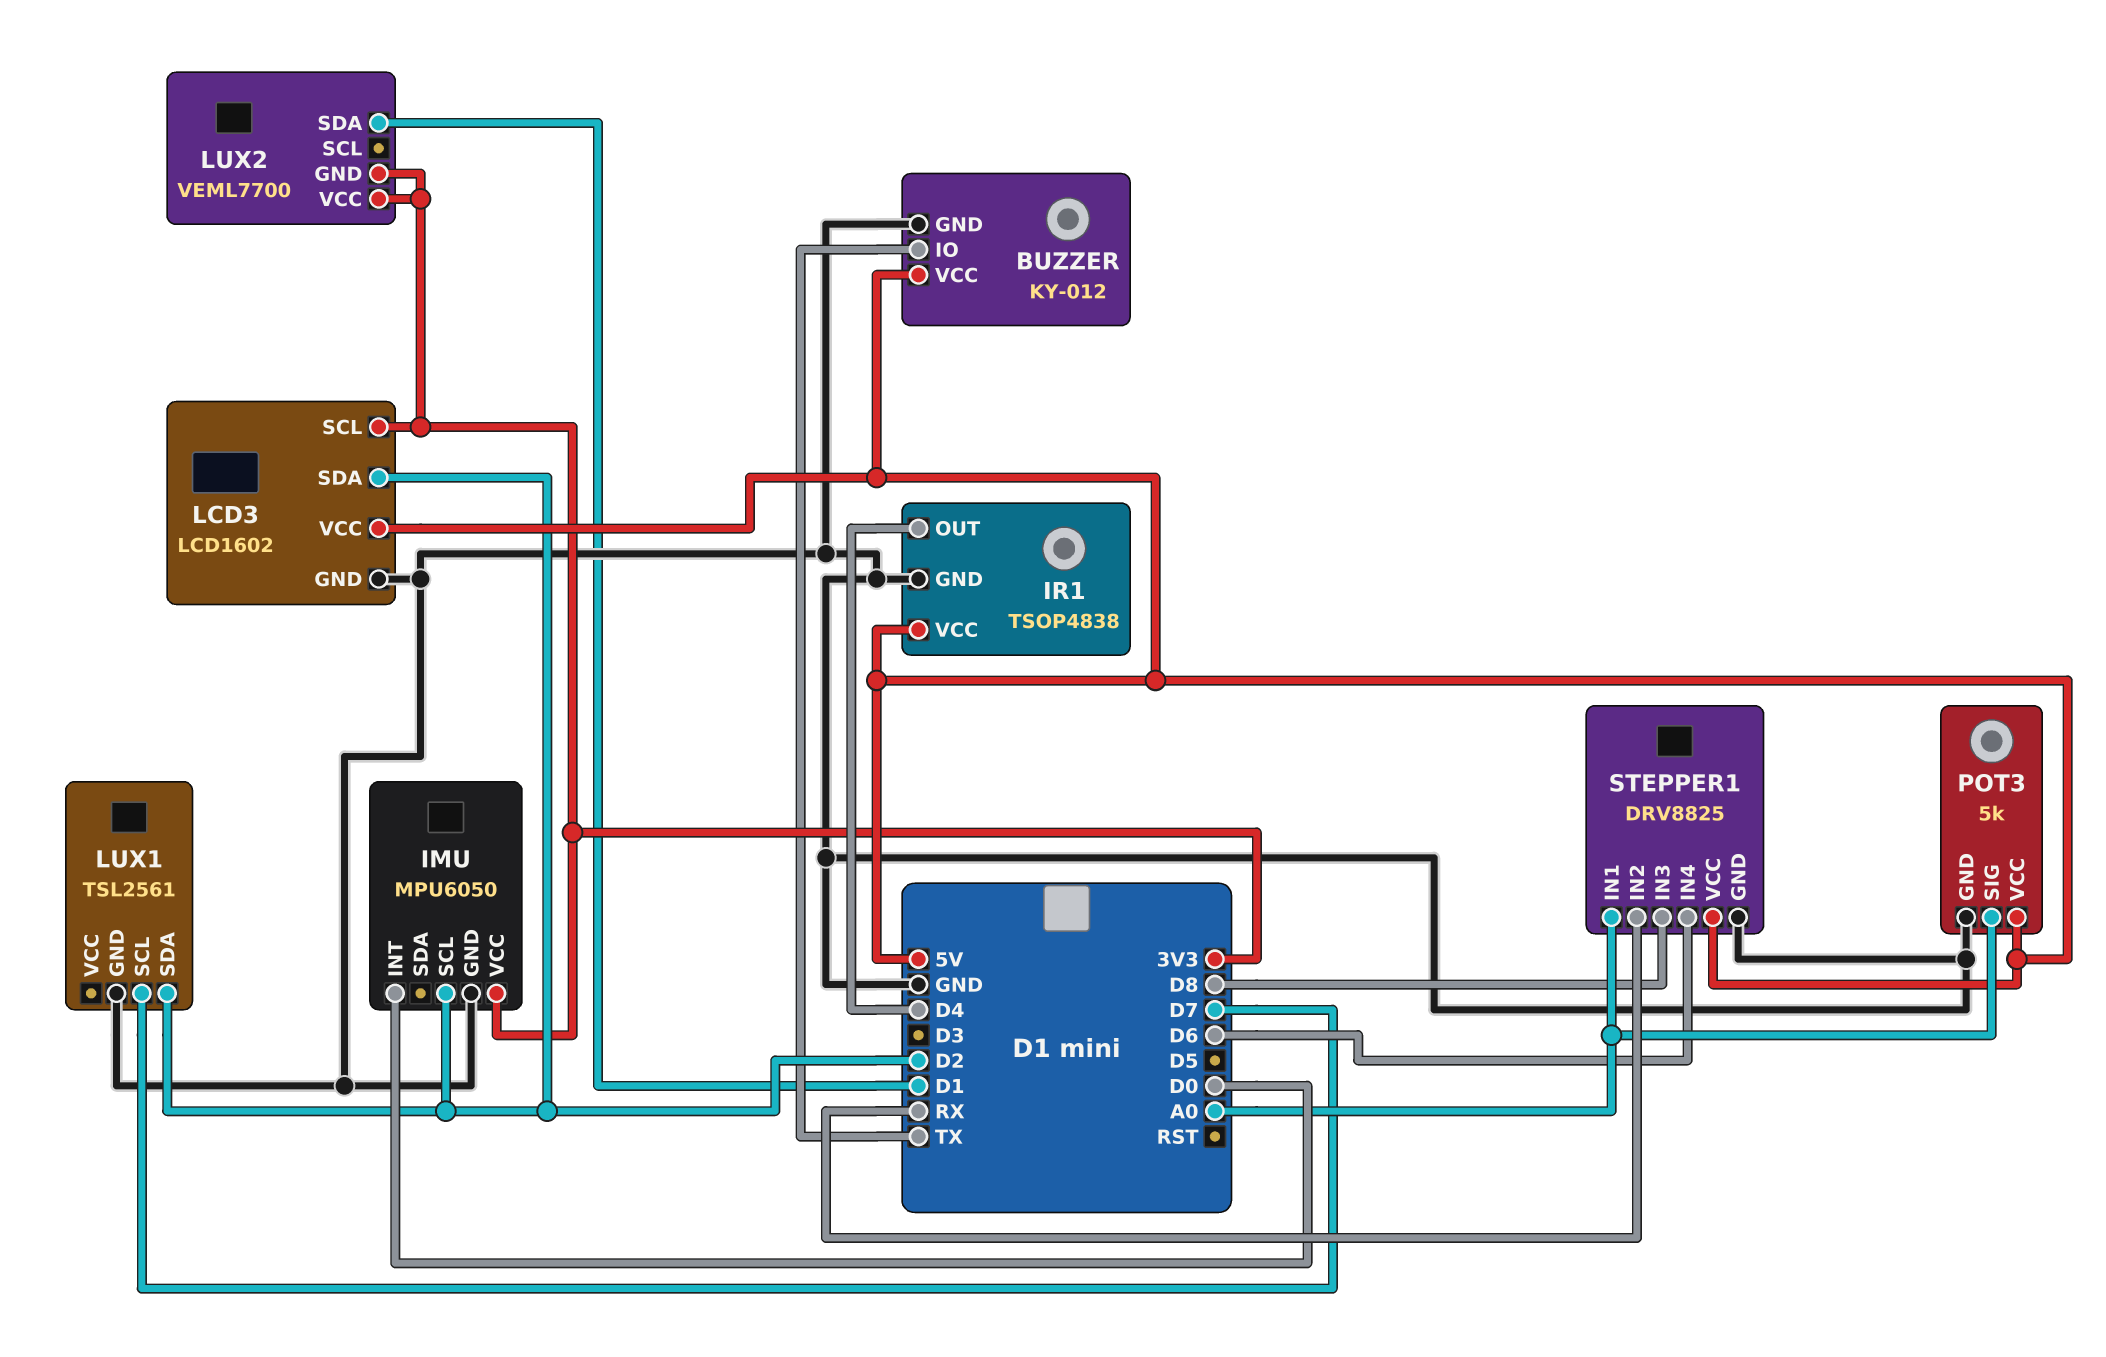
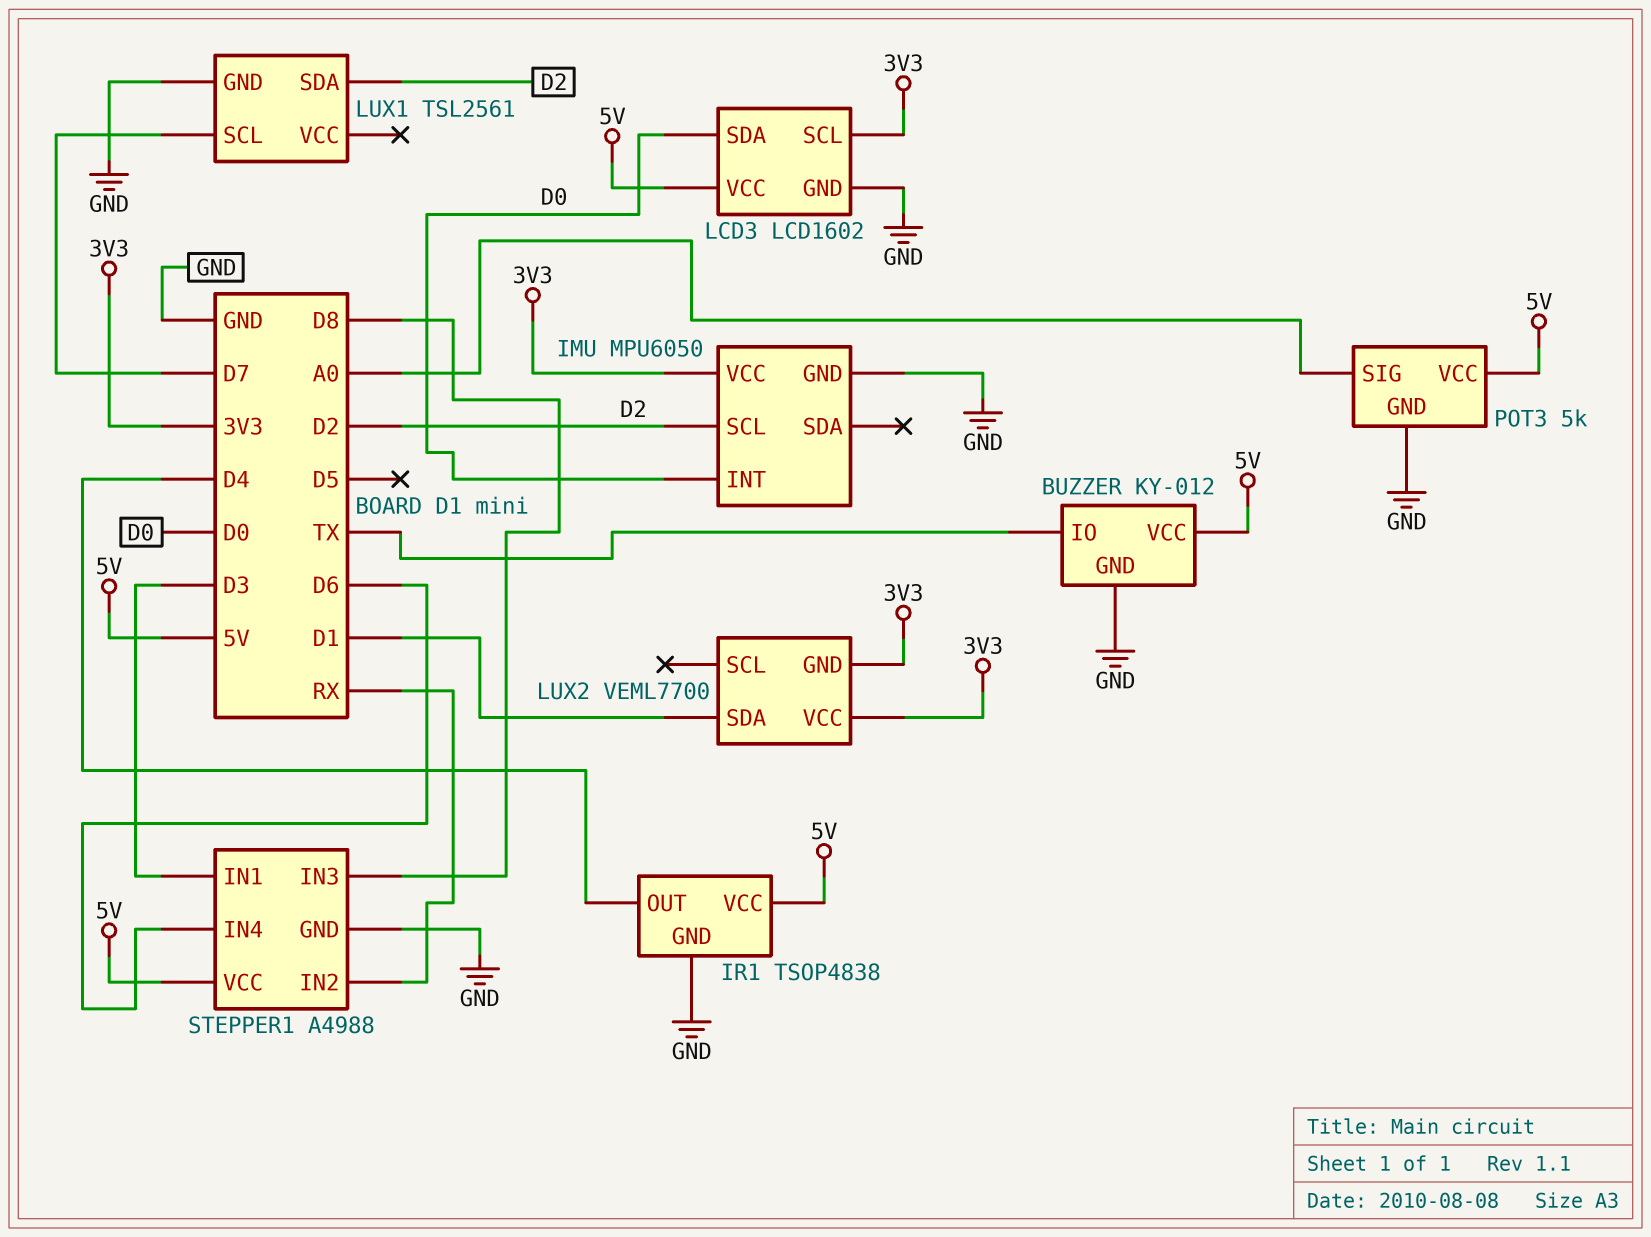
LCD3 pin SDA: D2 -> D0
STEPPER1: DRV8825 -> A4988
STEPPER1 pin IN1: A0 -> D3

